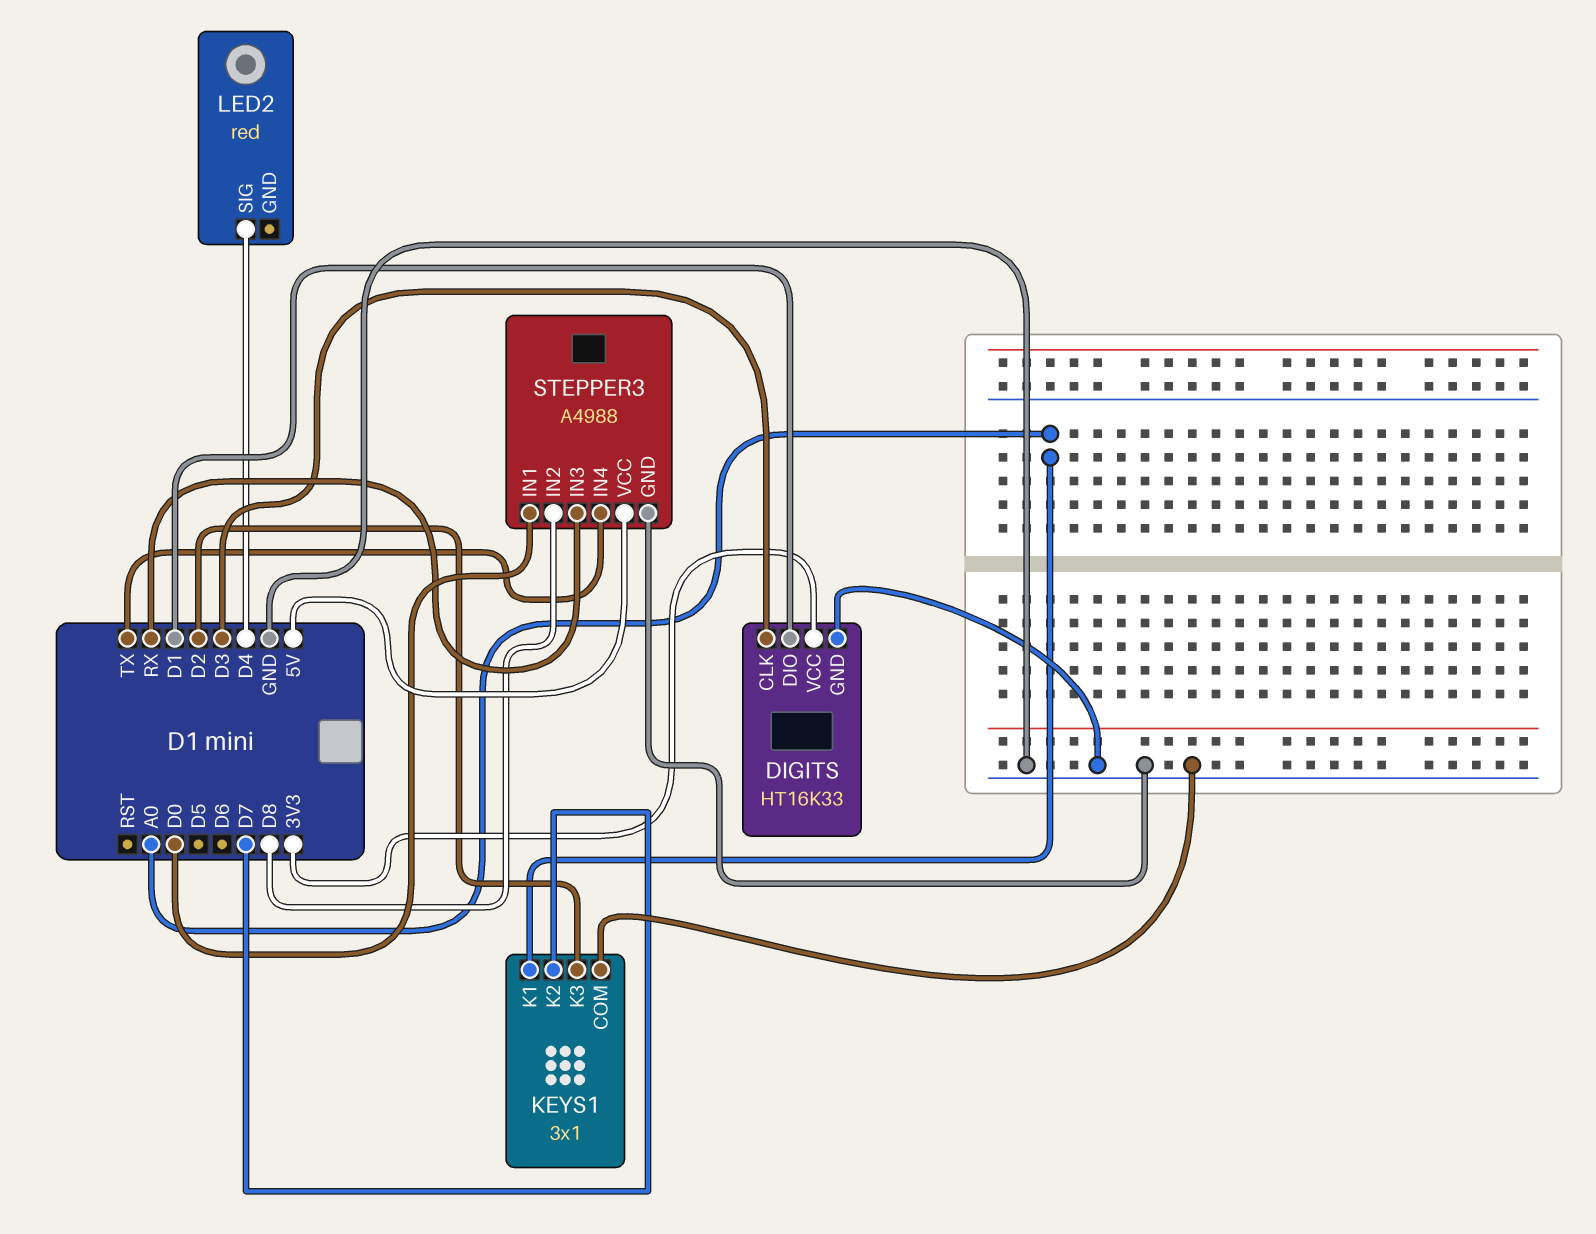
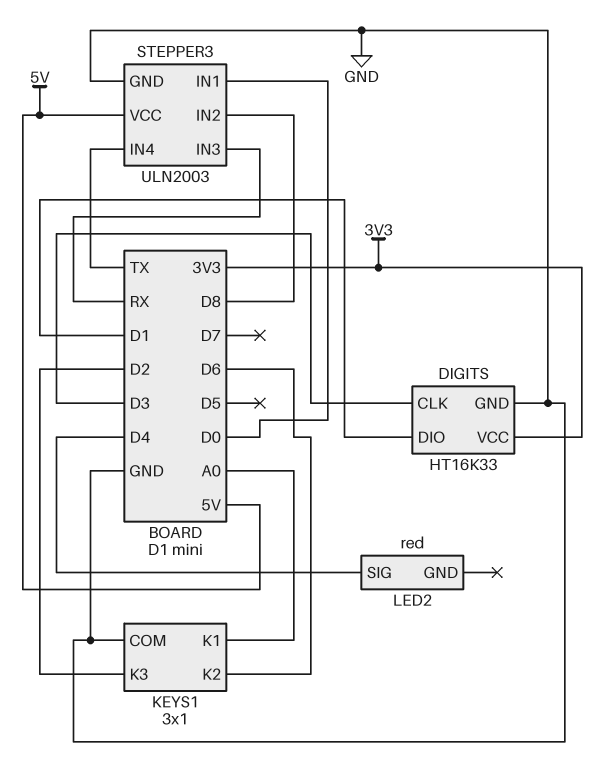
KEYS1 pin K2: D7 -> D6
STEPPER3: A4988 -> ULN2003

